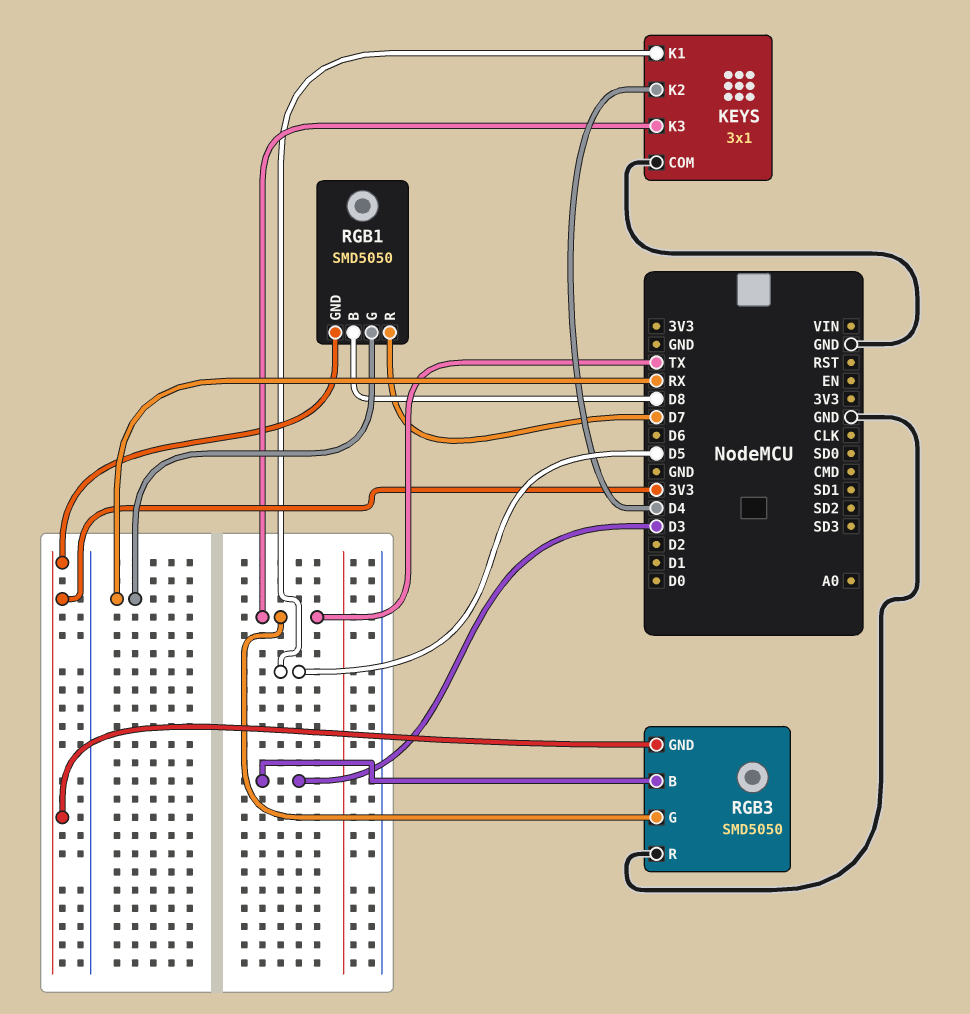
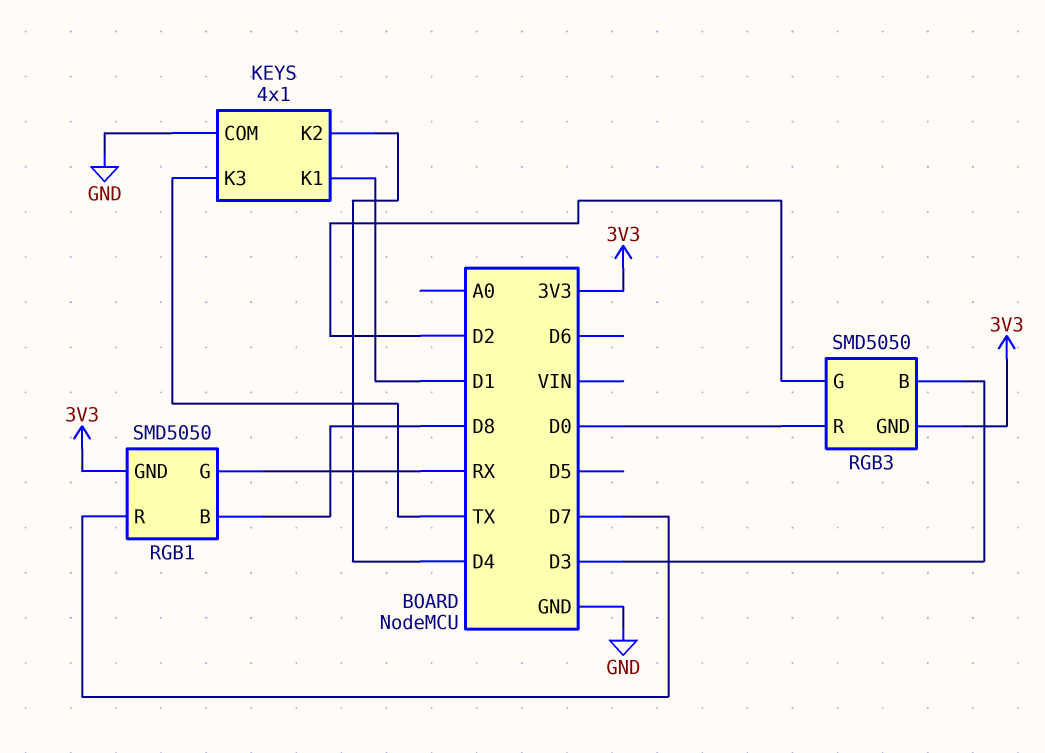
KEYS: 3x1 -> 4x1
KEYS pin K1: D5 -> D1
RGB3 pin G: TX -> D2
RGB3 pin R: GND -> D0

